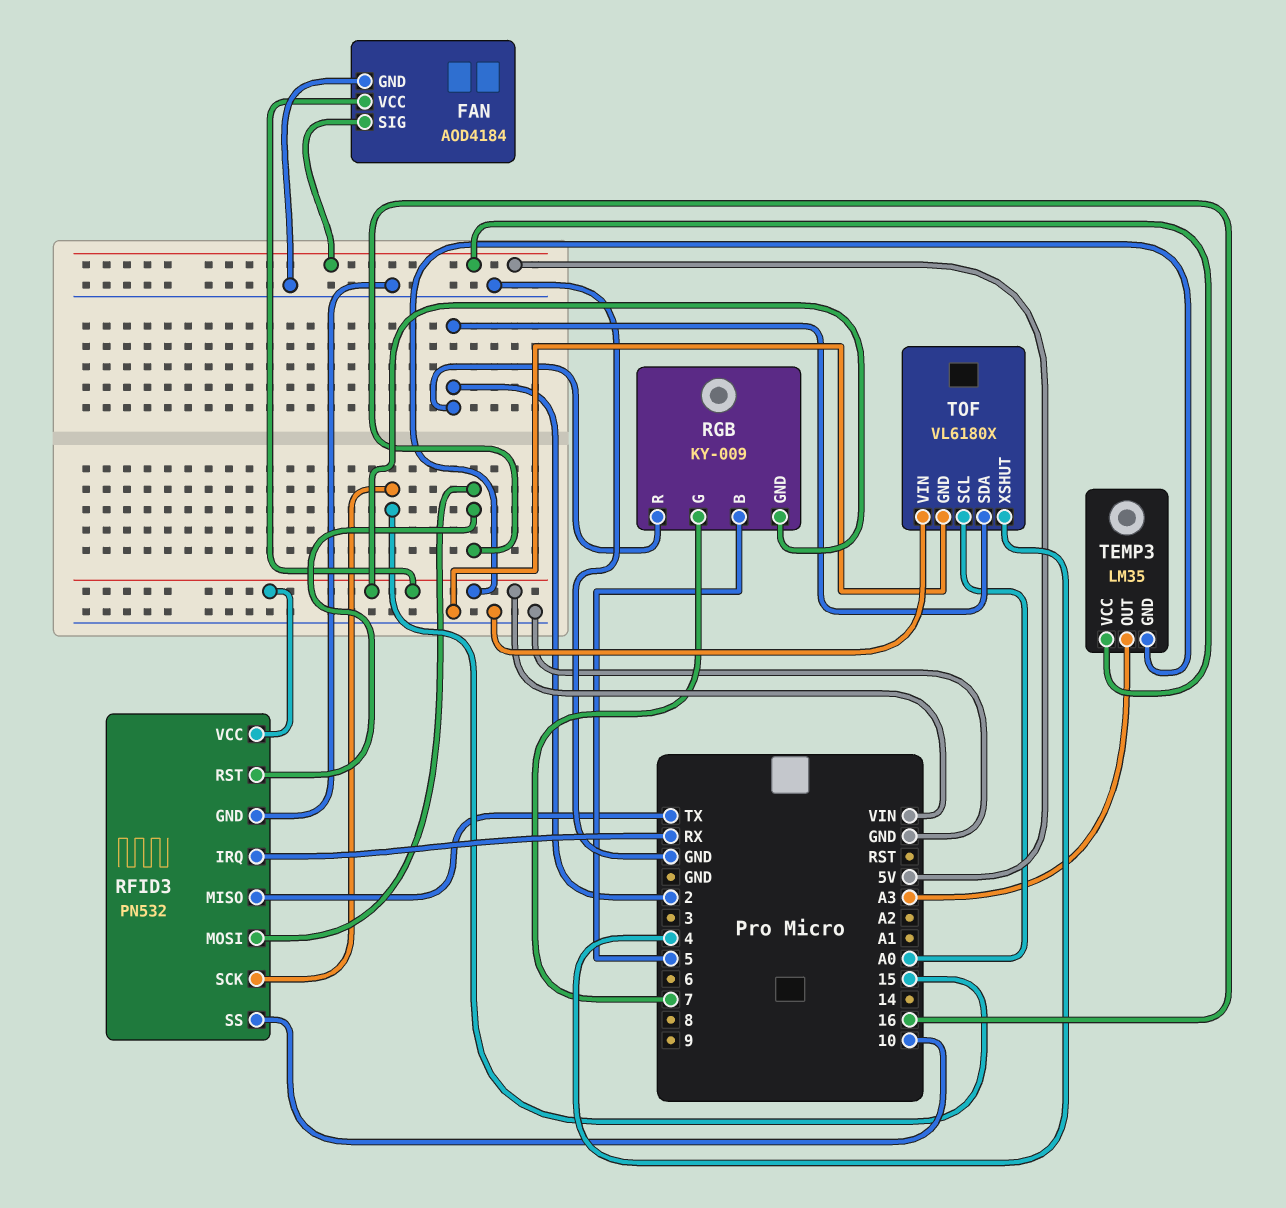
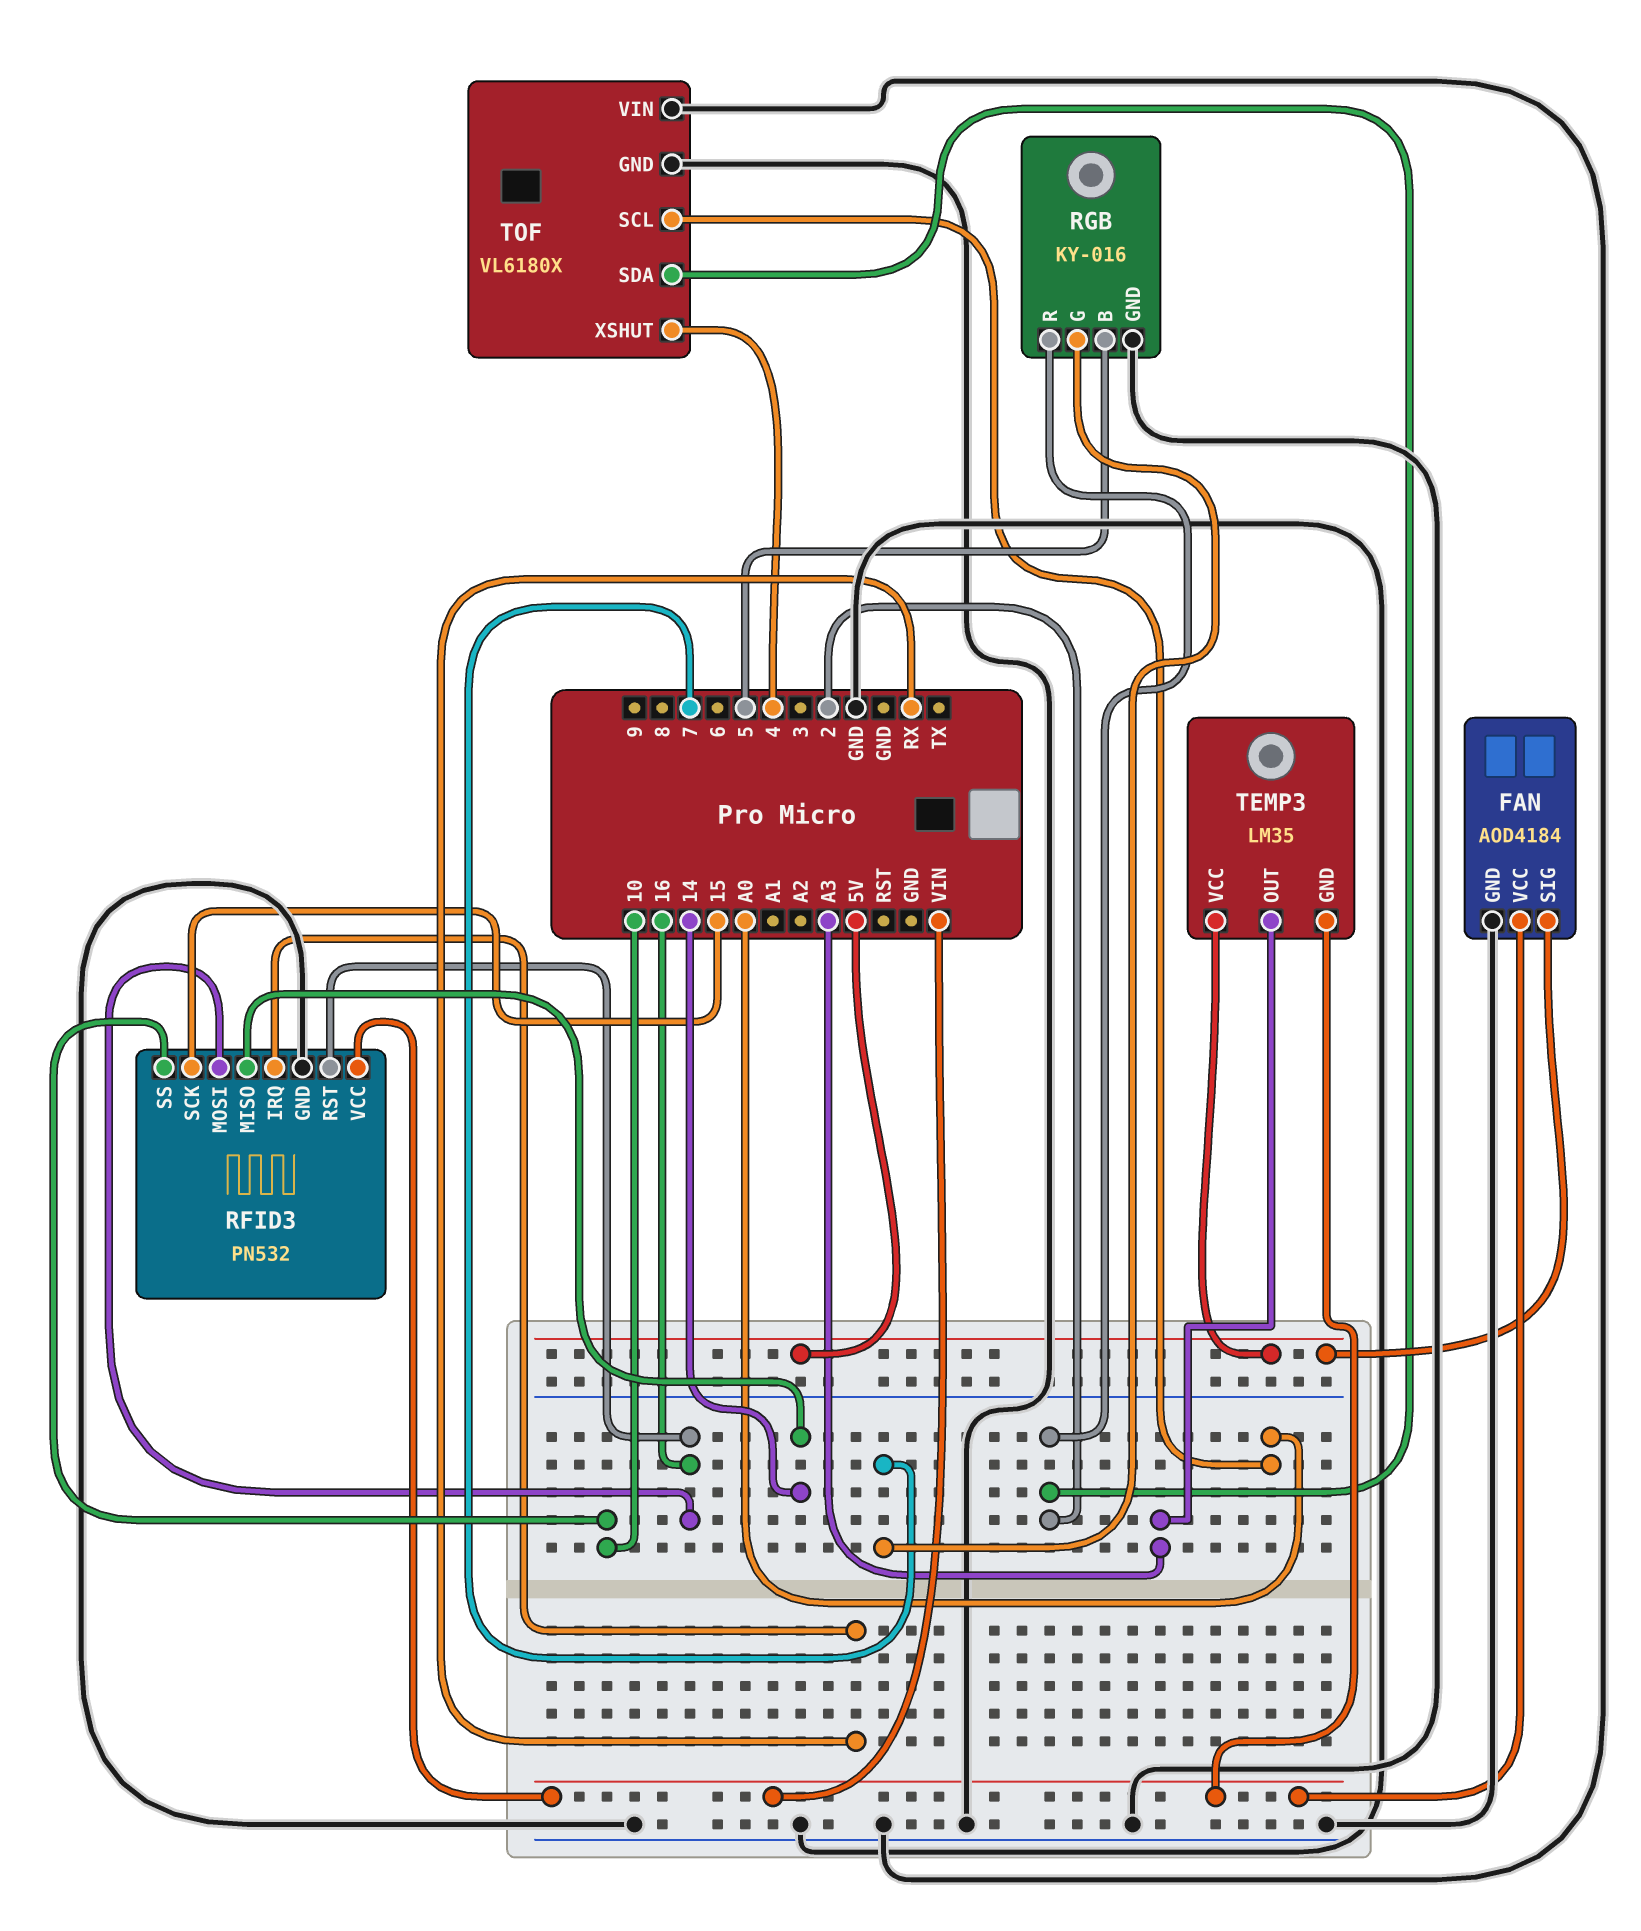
RFID3 pin MISO: TX -> 14
RGB: KY-009 -> KY-016
RGB pin GND: VIN -> GND

